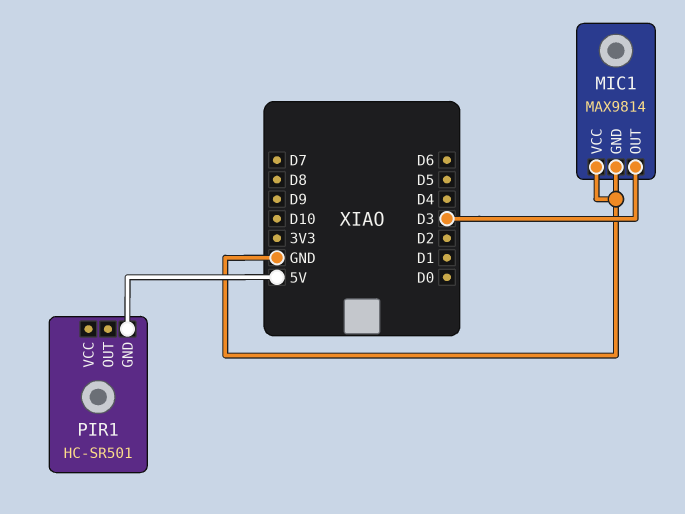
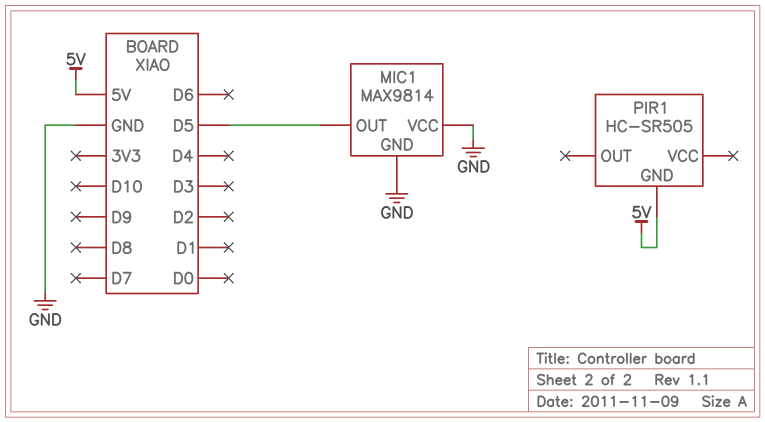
MIC1 pin OUT: D3 -> D5
PIR1: HC-SR501 -> HC-SR505

